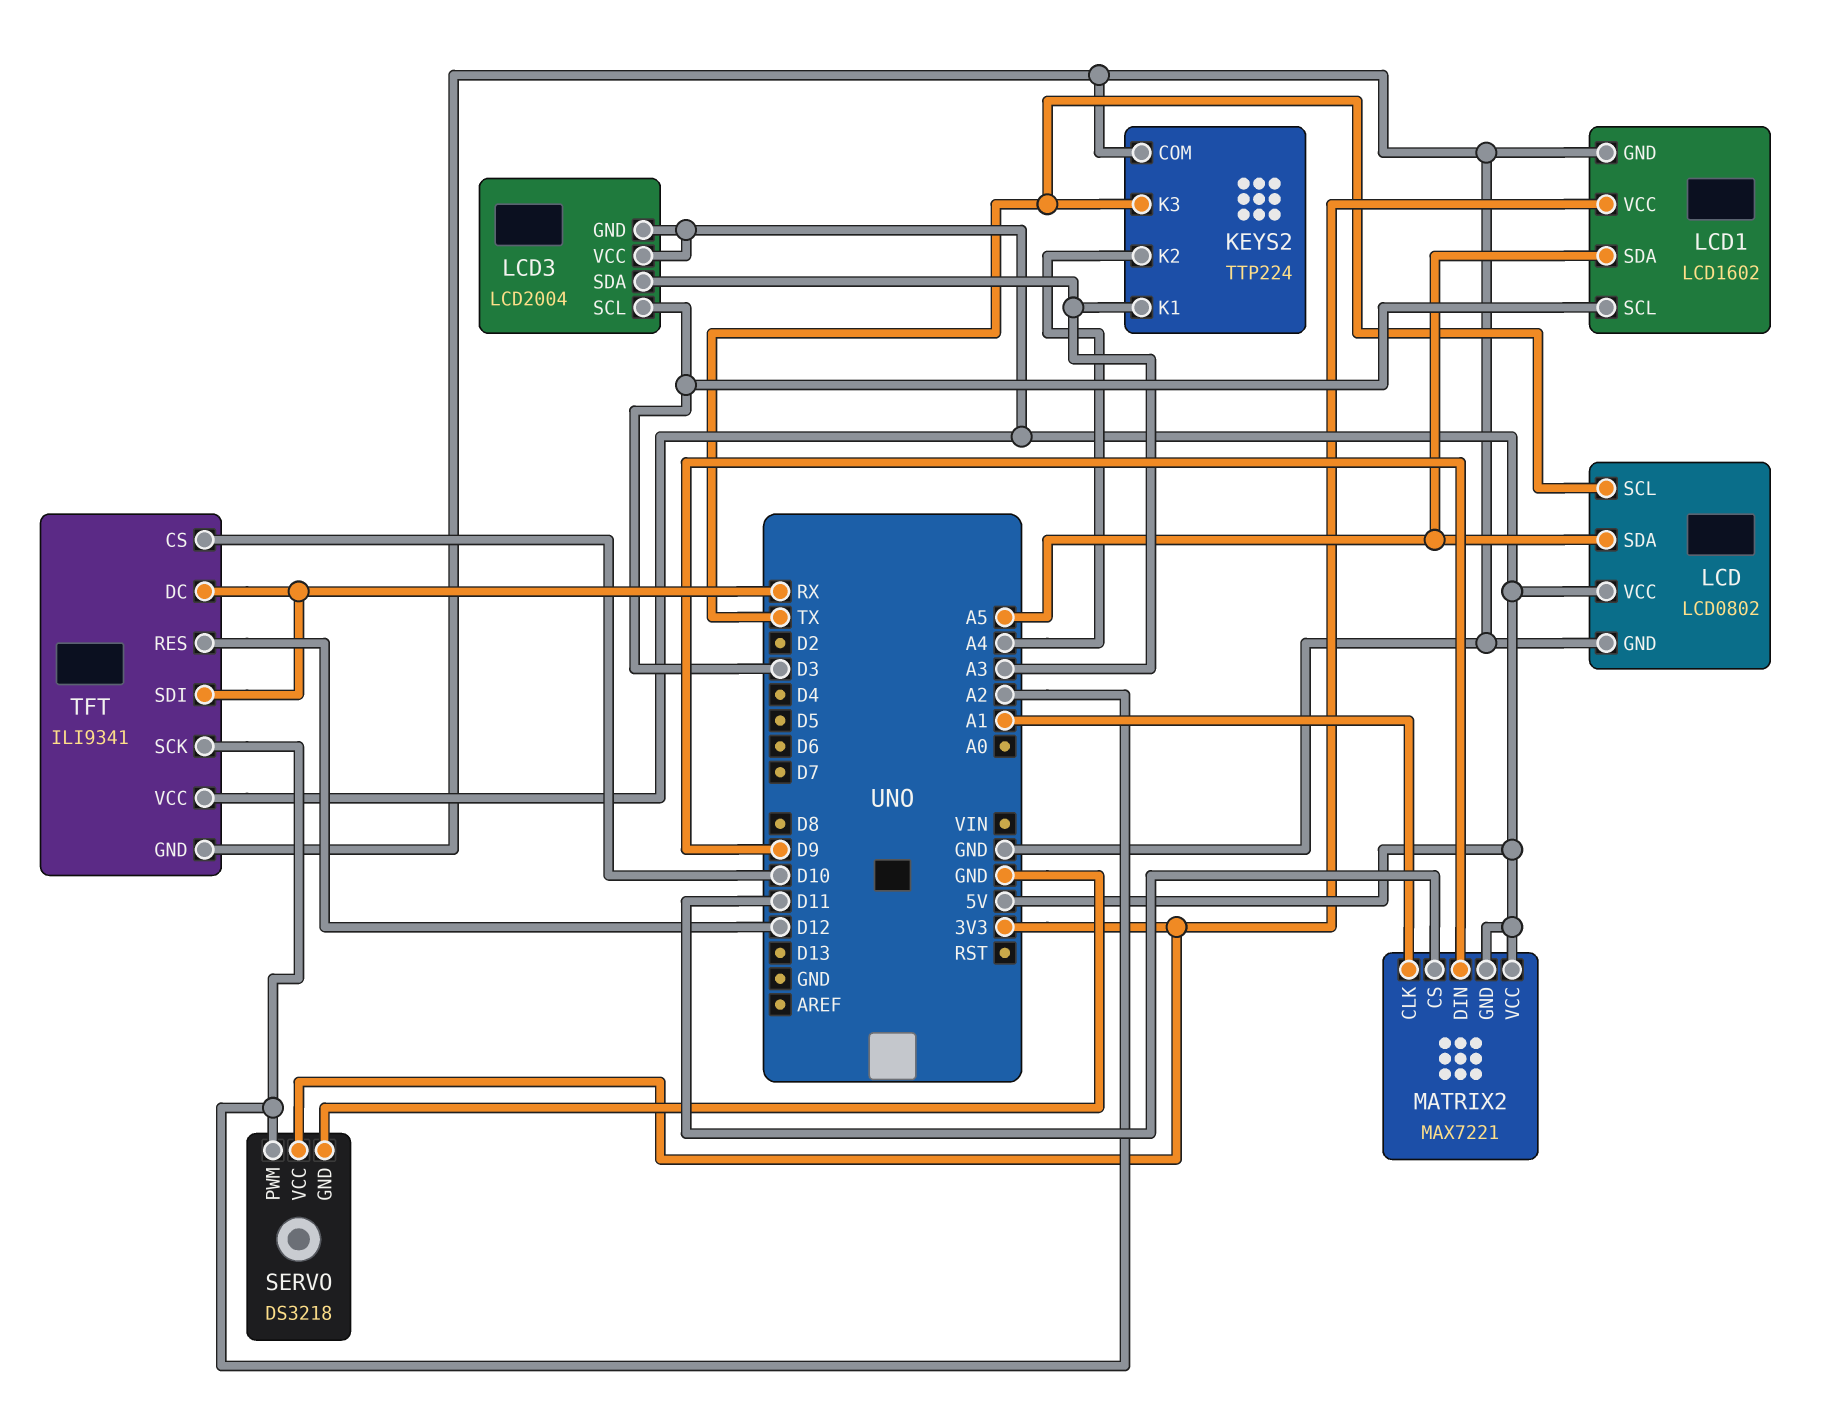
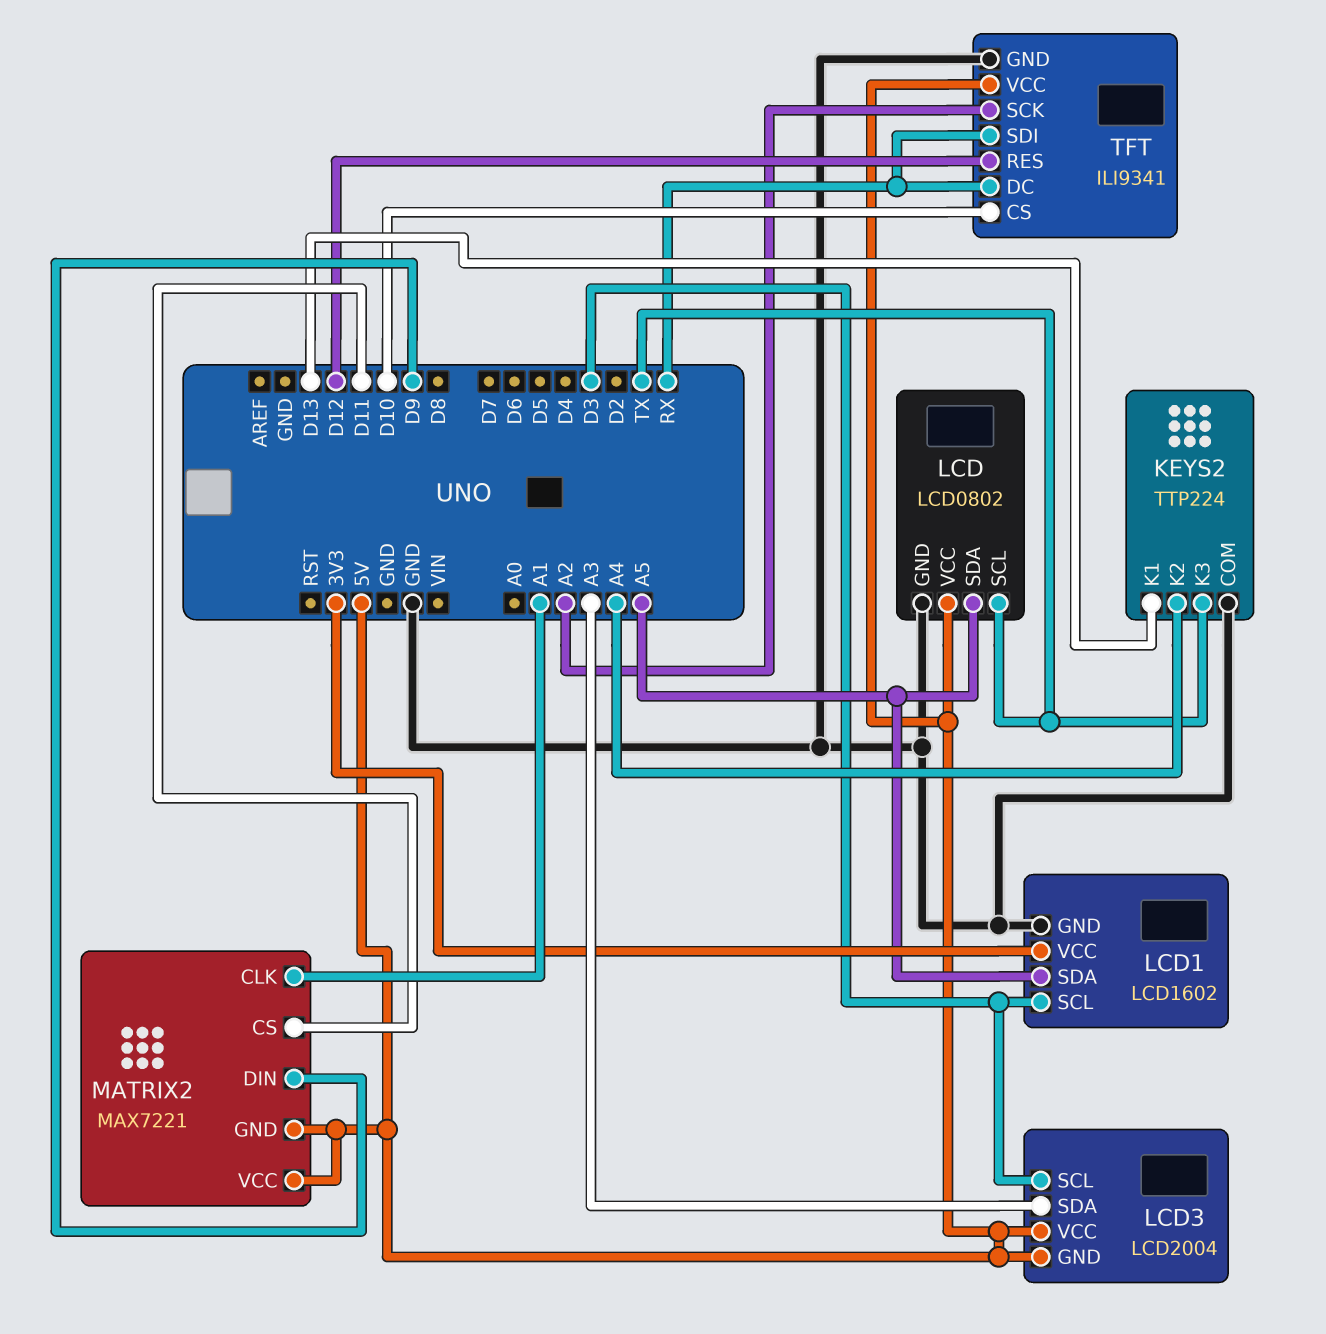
KEYS2 pin K1: A3 -> D13
SERVO: DS3218 -> none
SERVO pin GND: GND -> none
SERVO pin PWM: A2 -> none
SERVO pin VCC: 3V3 -> none

